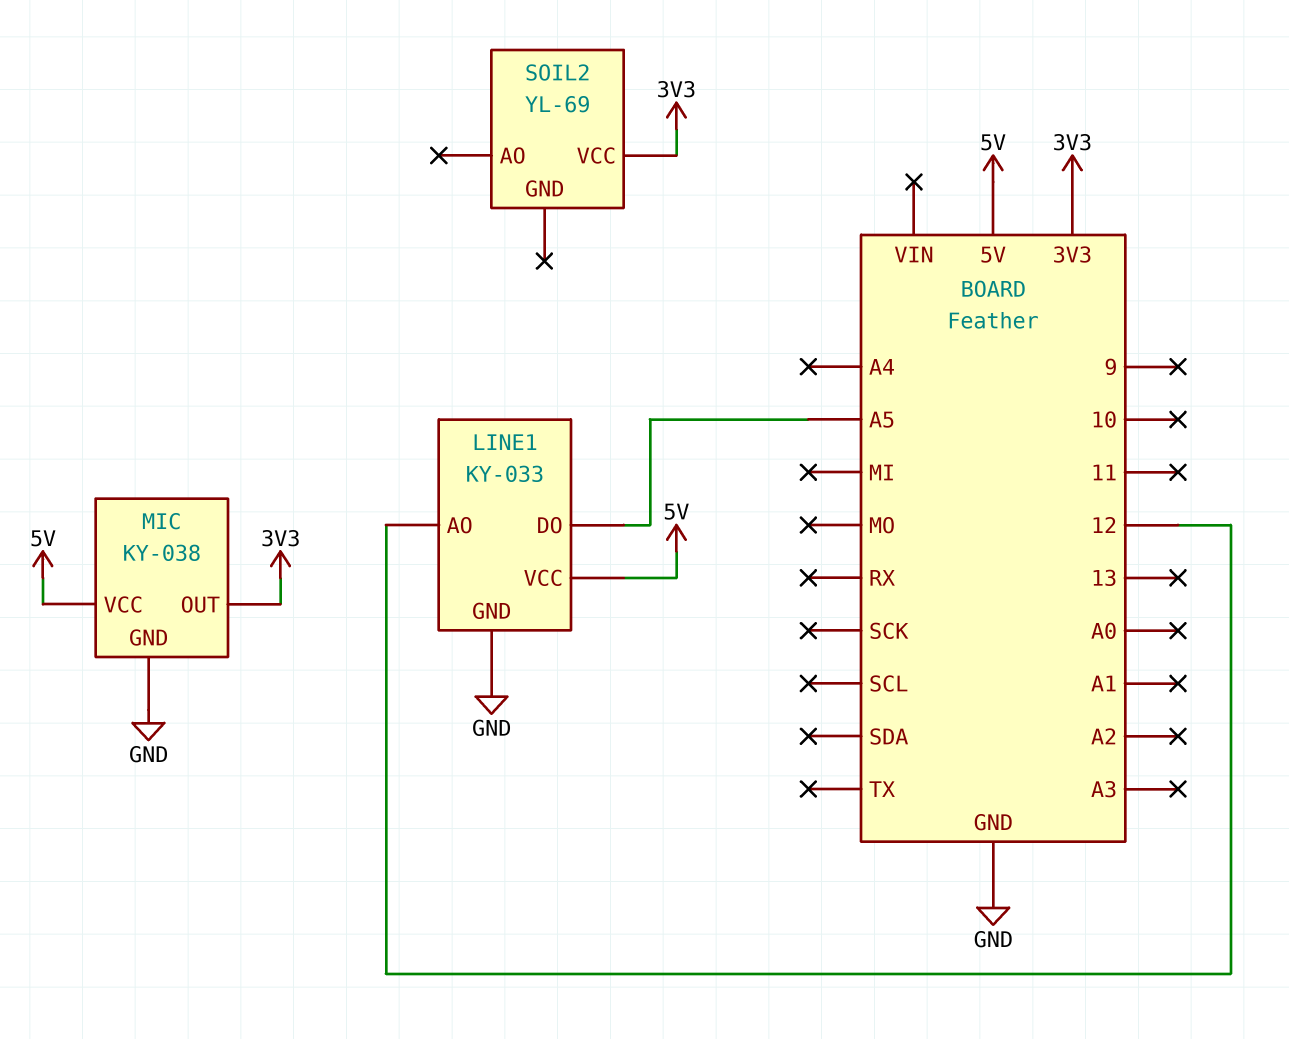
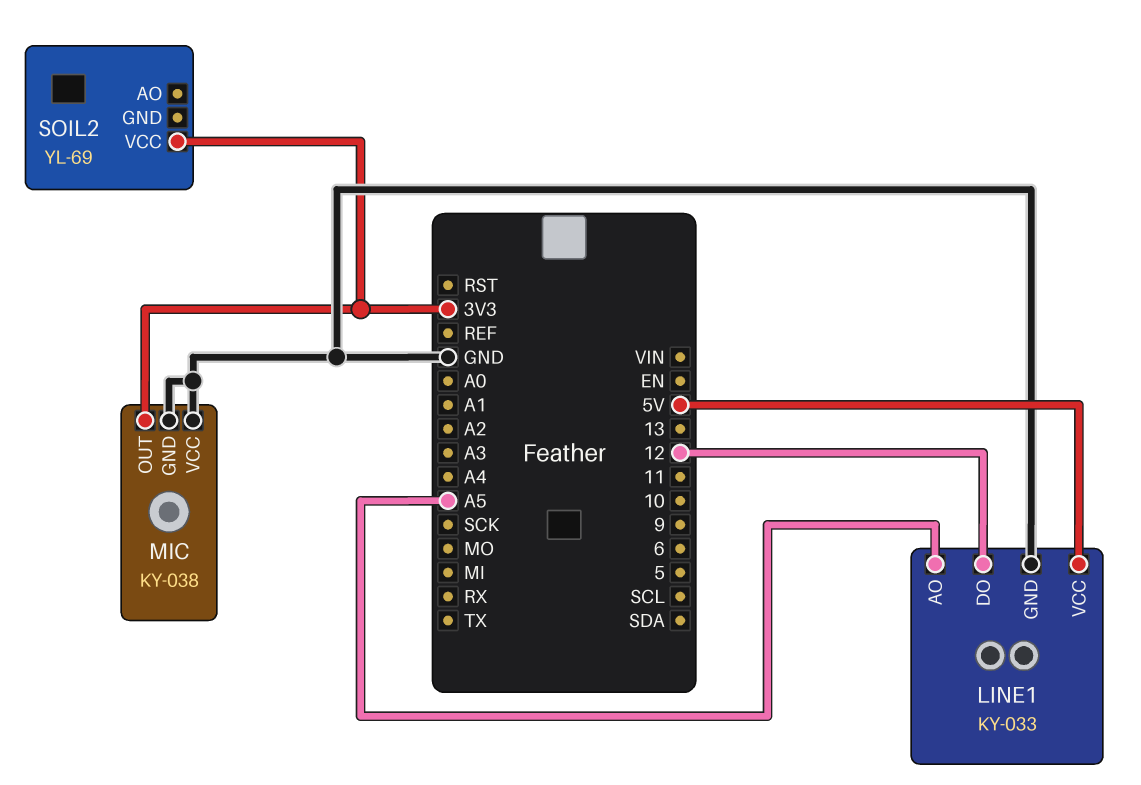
LINE1 pin AO: 12 -> A5
LINE1 pin DO: A5 -> 12
MIC pin VCC: 5V -> GND

